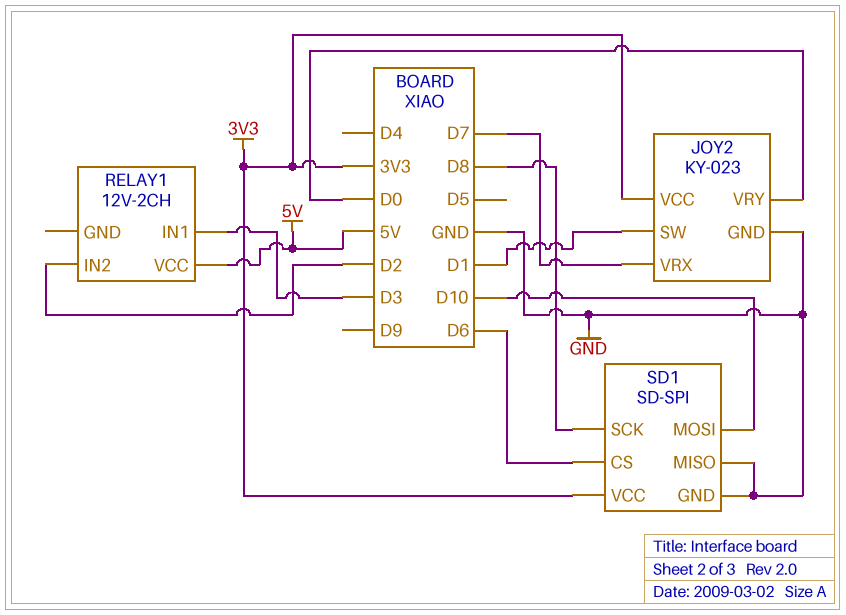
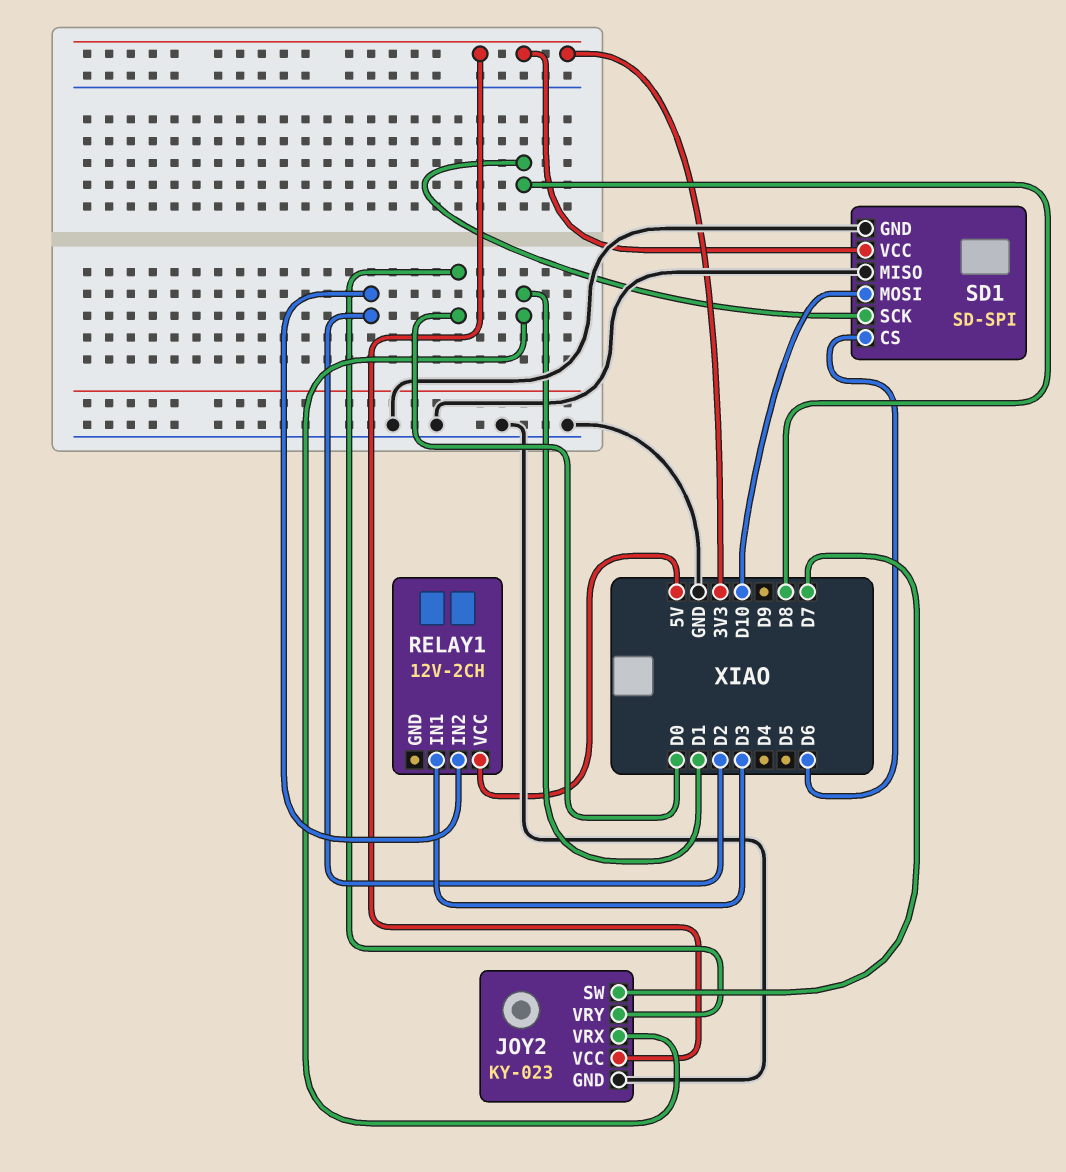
JOY2 pin SW: D1 -> D7
JOY2 pin VRX: D7 -> D1

